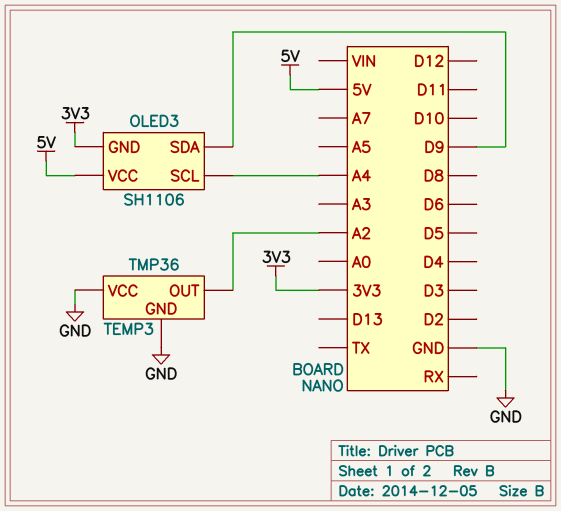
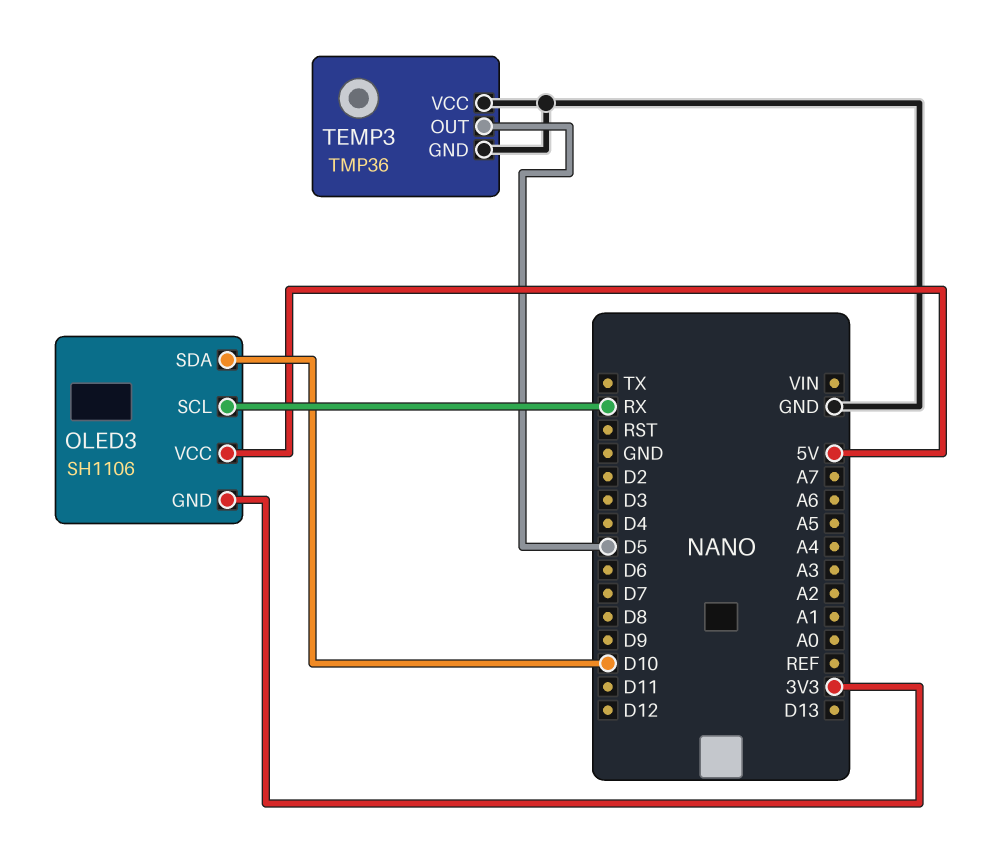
OLED3 pin SCL: A4 -> RX
OLED3 pin SDA: D9 -> D10
TEMP3 pin OUT: A2 -> D5

